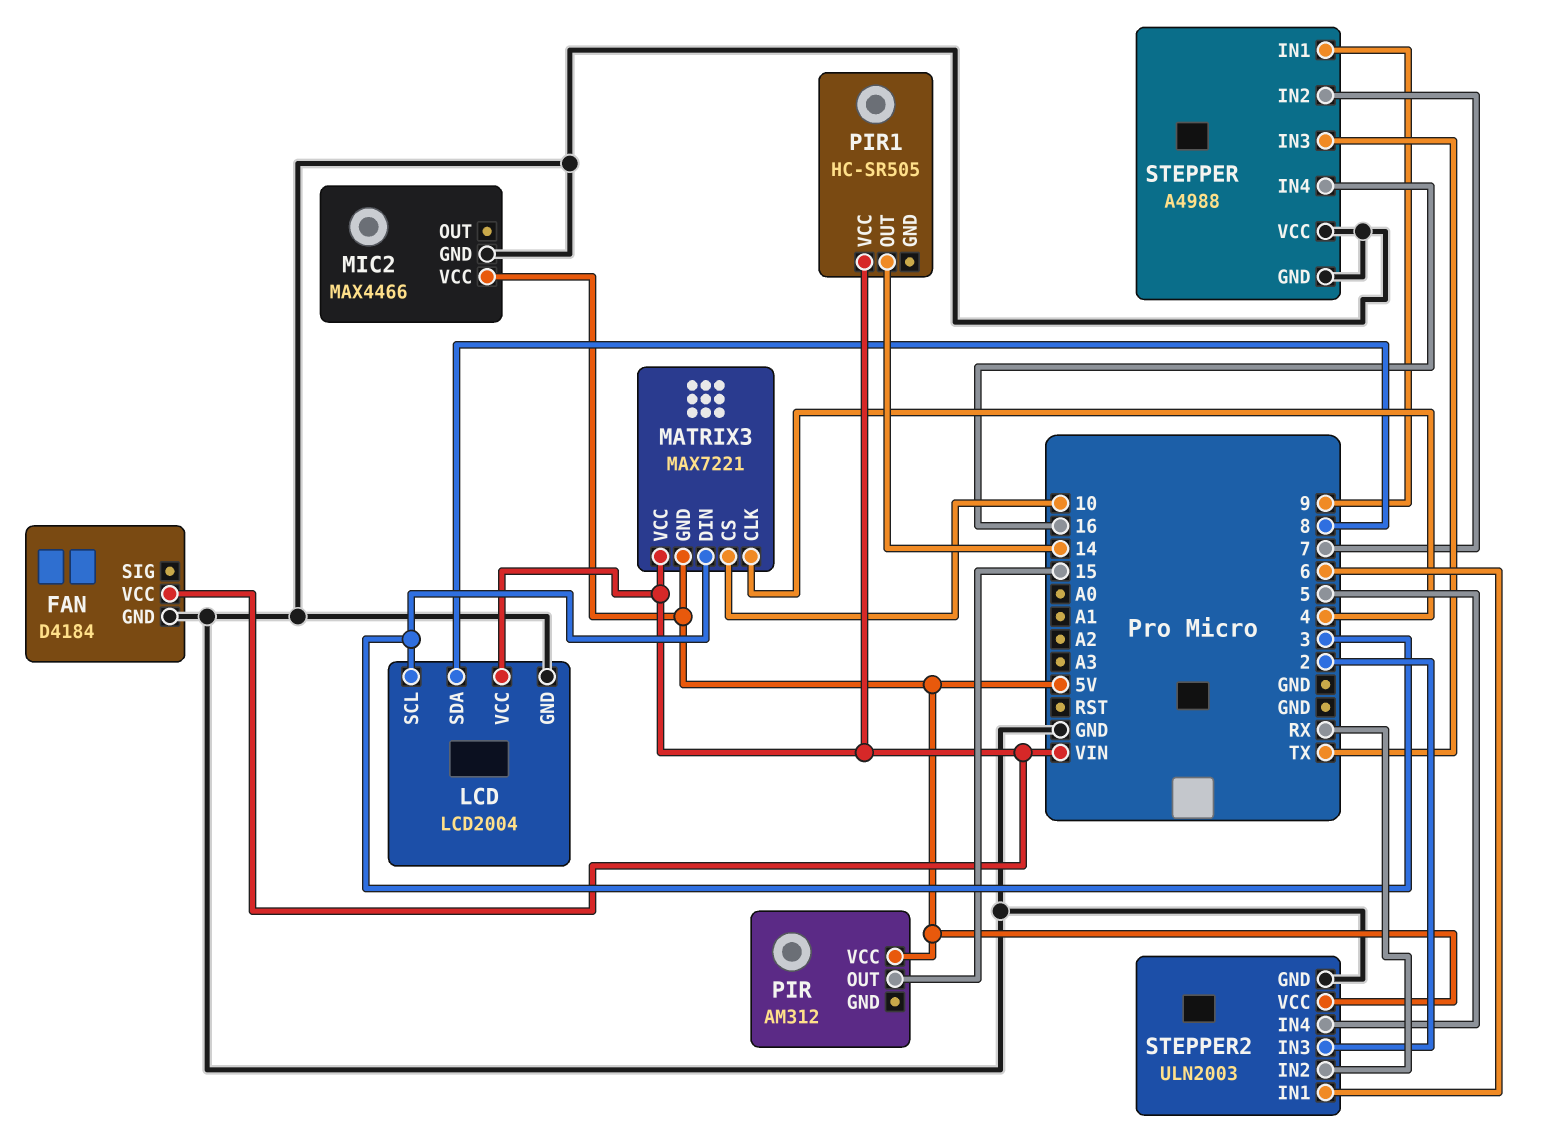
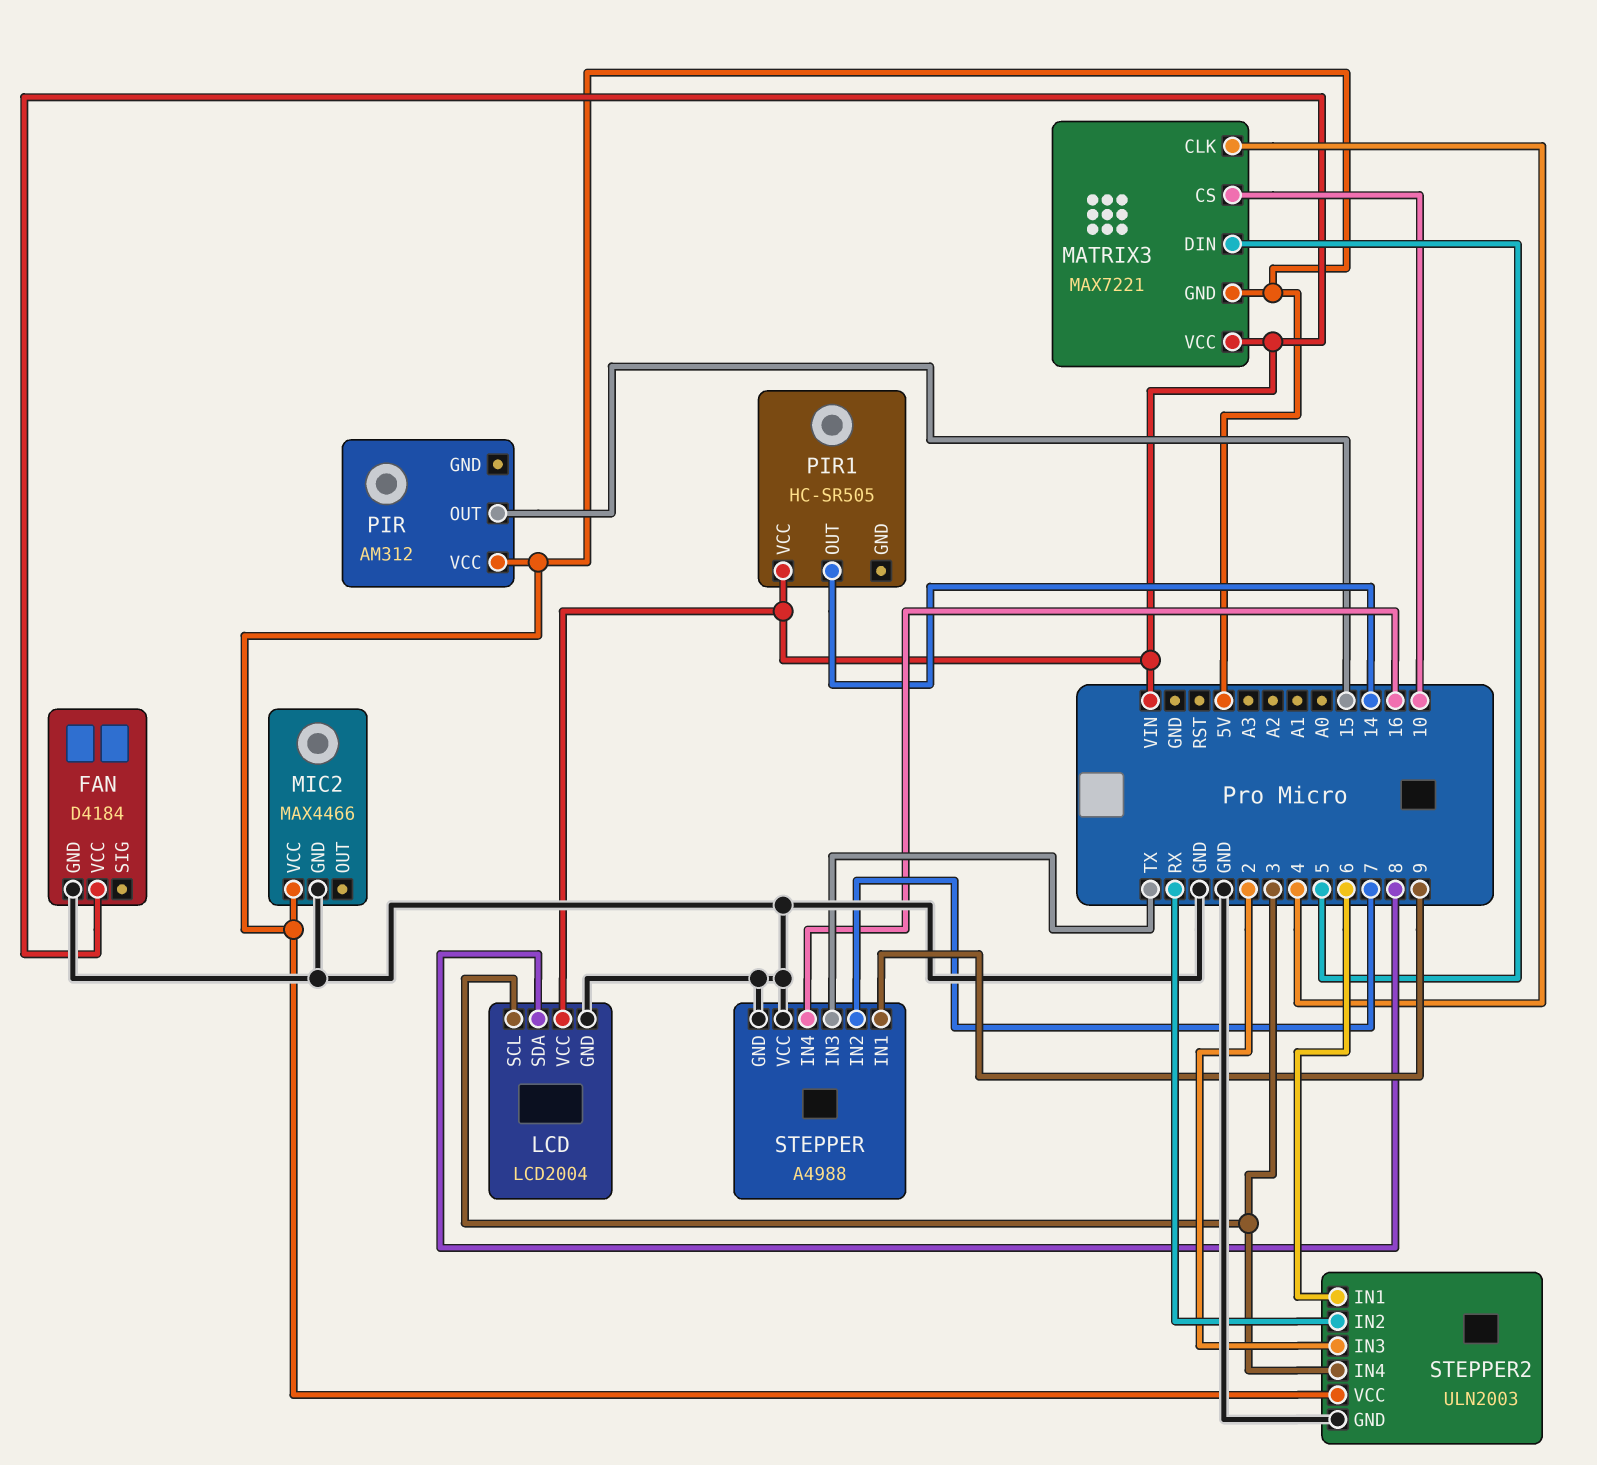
MATRIX3 pin DIN: 3 -> 5
STEPPER2 pin IN4: 5 -> 3

